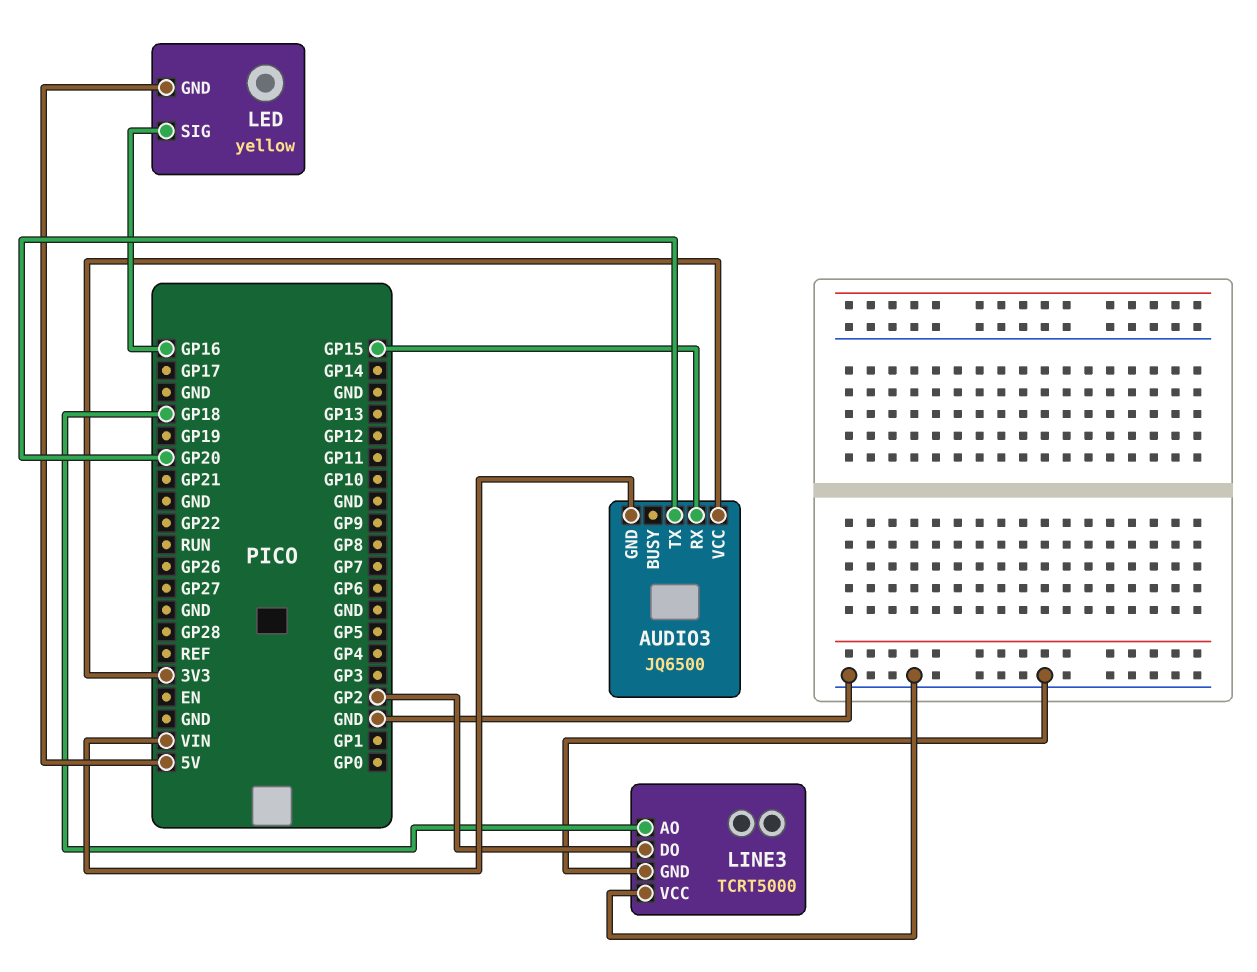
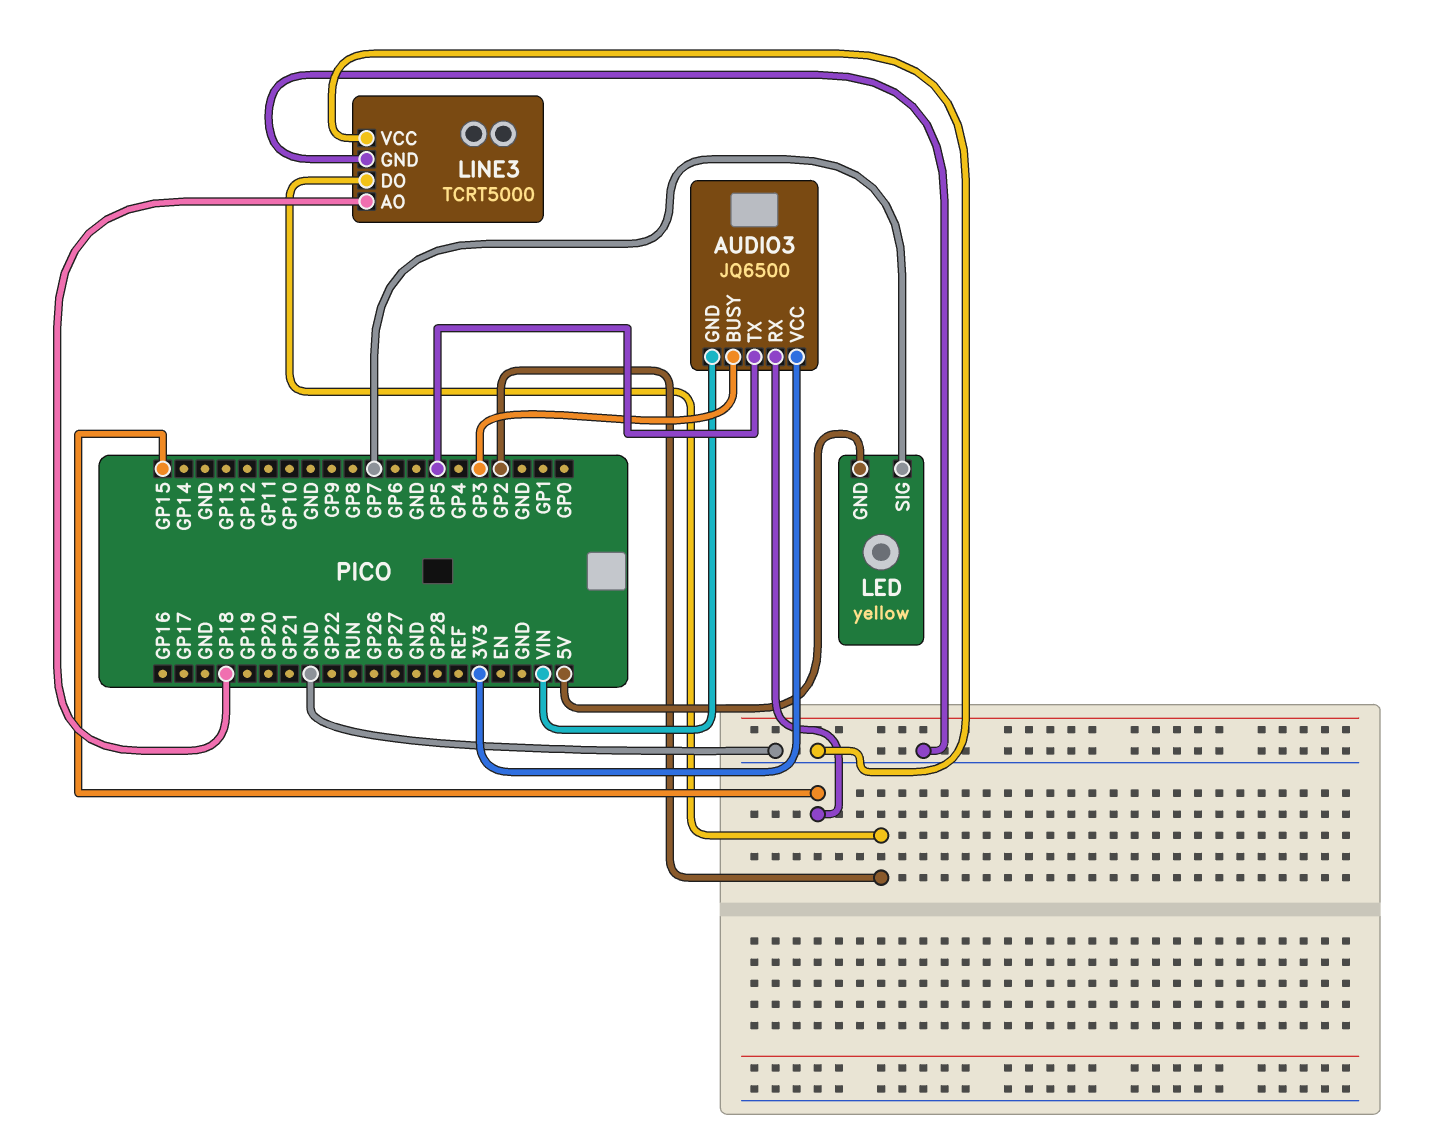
AUDIO3 pin BUSY: none -> GP3
AUDIO3 pin TX: GP20 -> GP5
LED pin SIG: GP16 -> GP7

